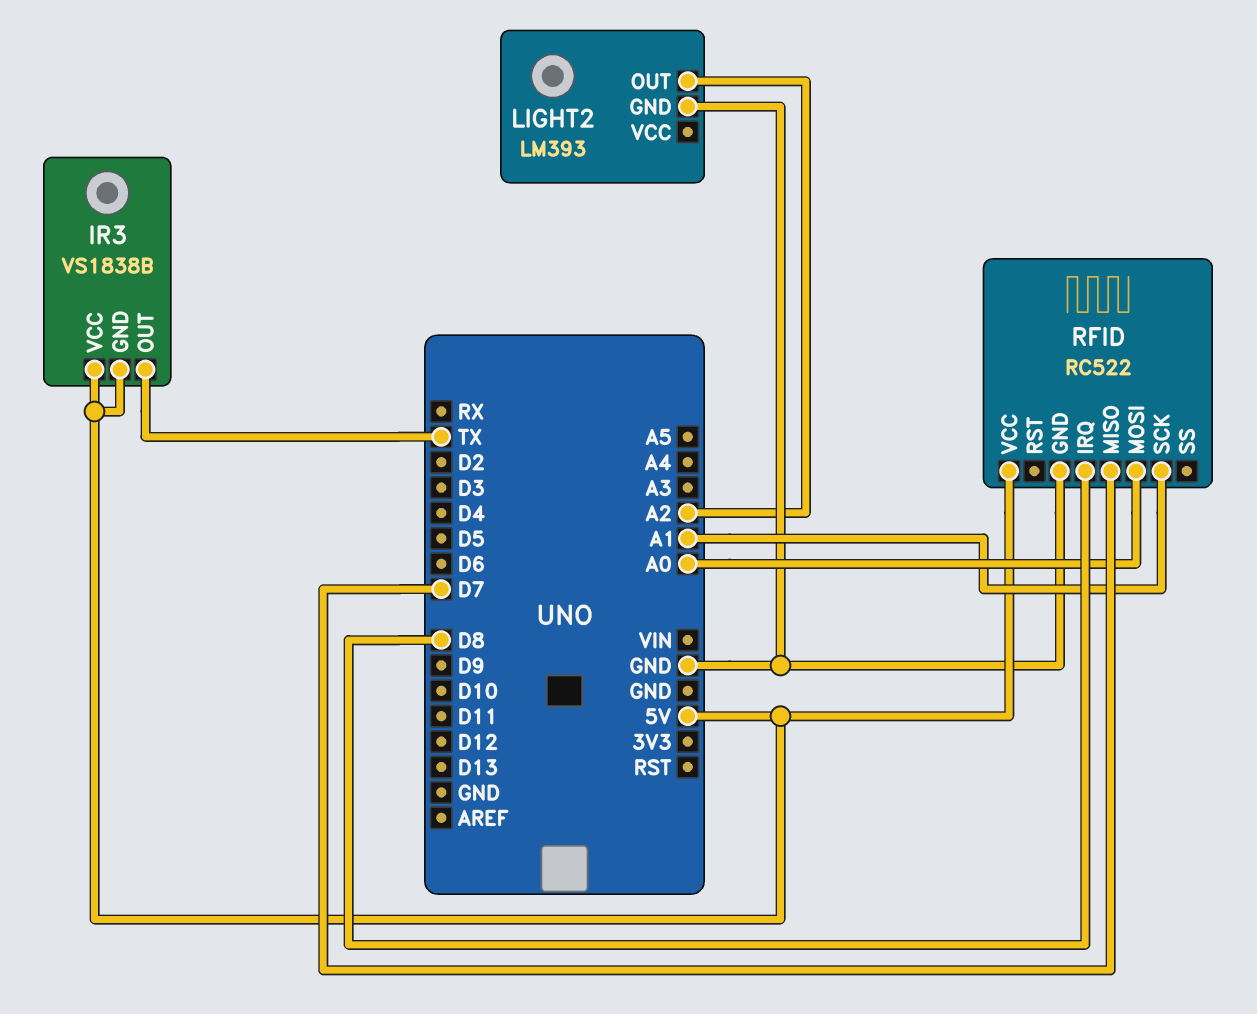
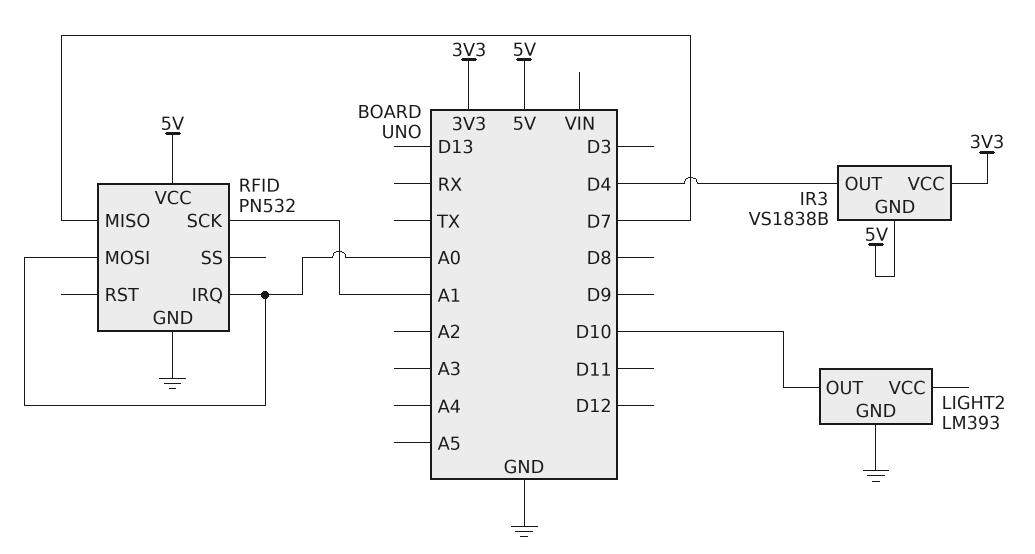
IR3 pin OUT: TX -> D4
IR3 pin VCC: 5V -> 3V3
LIGHT2 pin OUT: A2 -> D10
RFID: RC522 -> PN532
RFID pin IRQ: D8 -> A0

